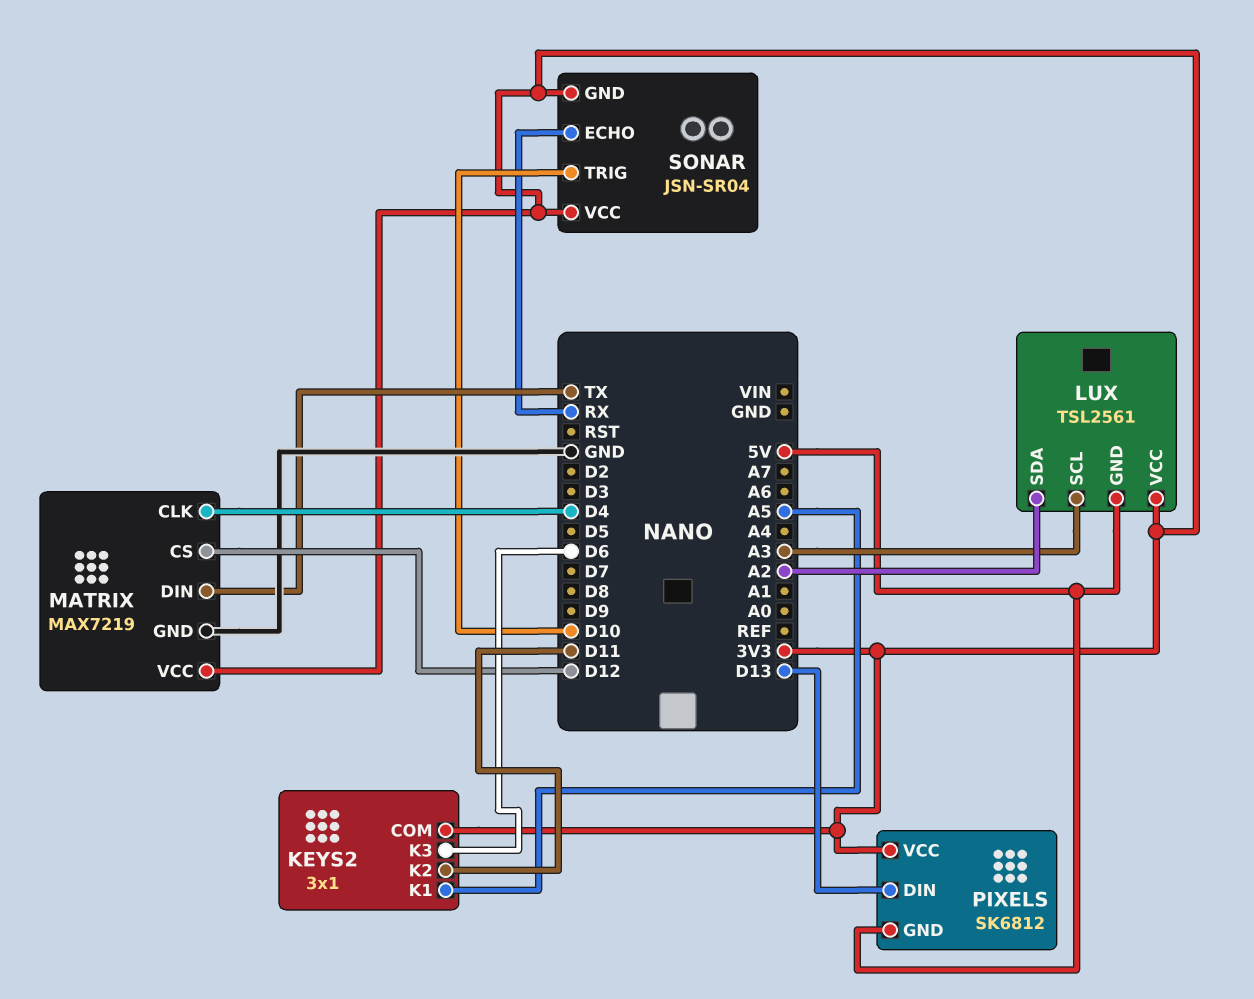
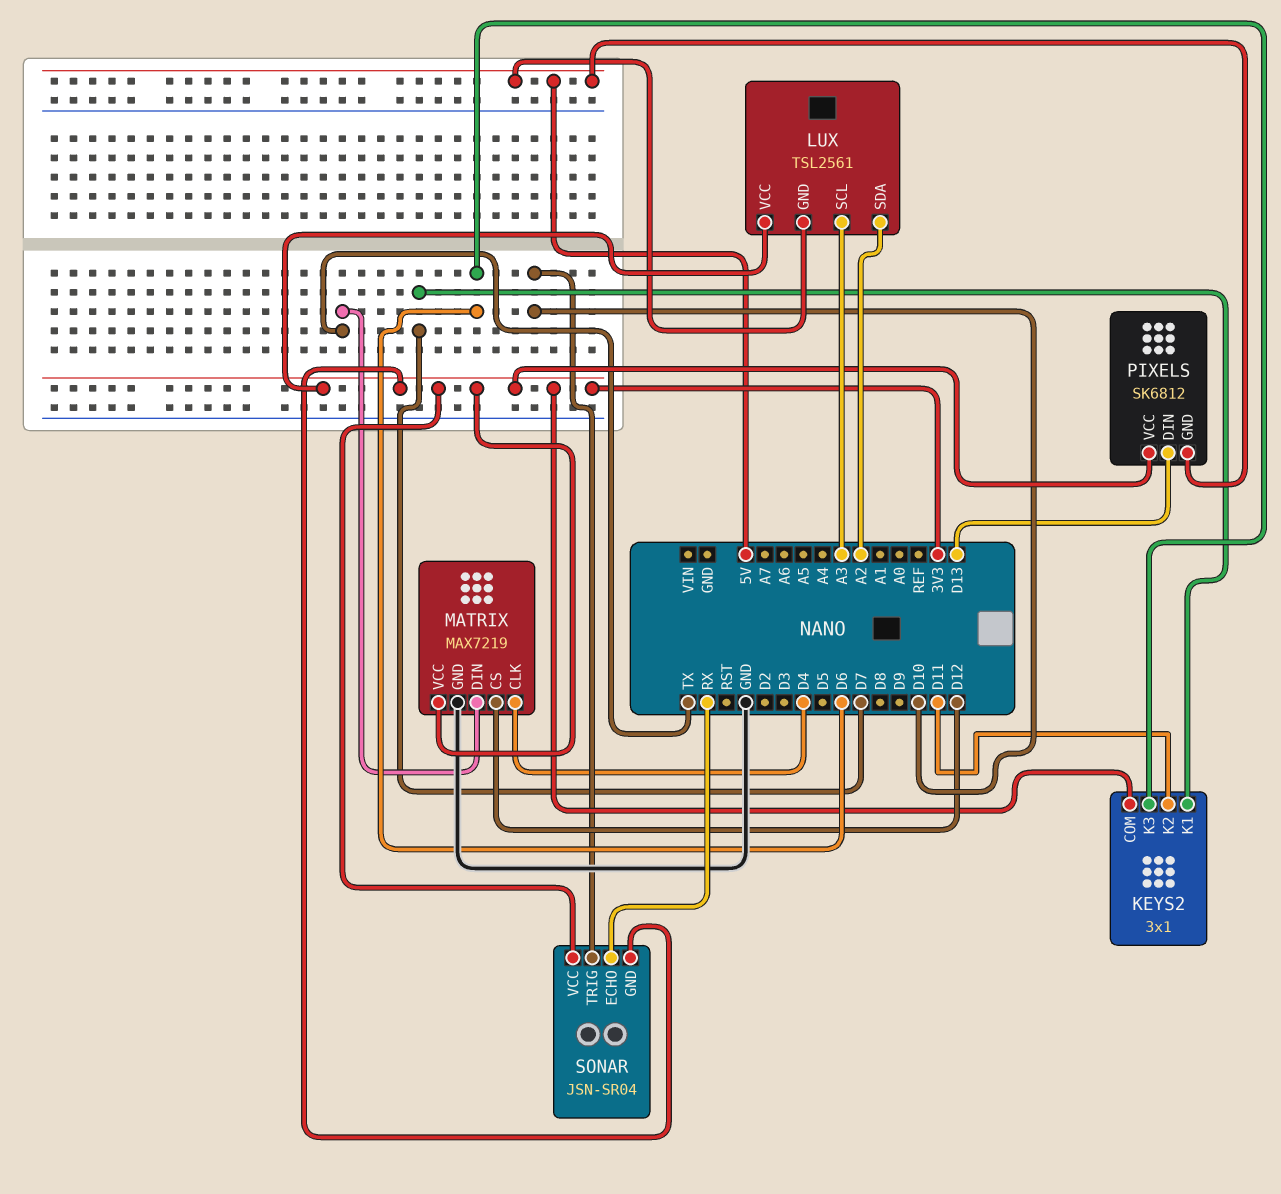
KEYS2 pin K1: A5 -> D7

